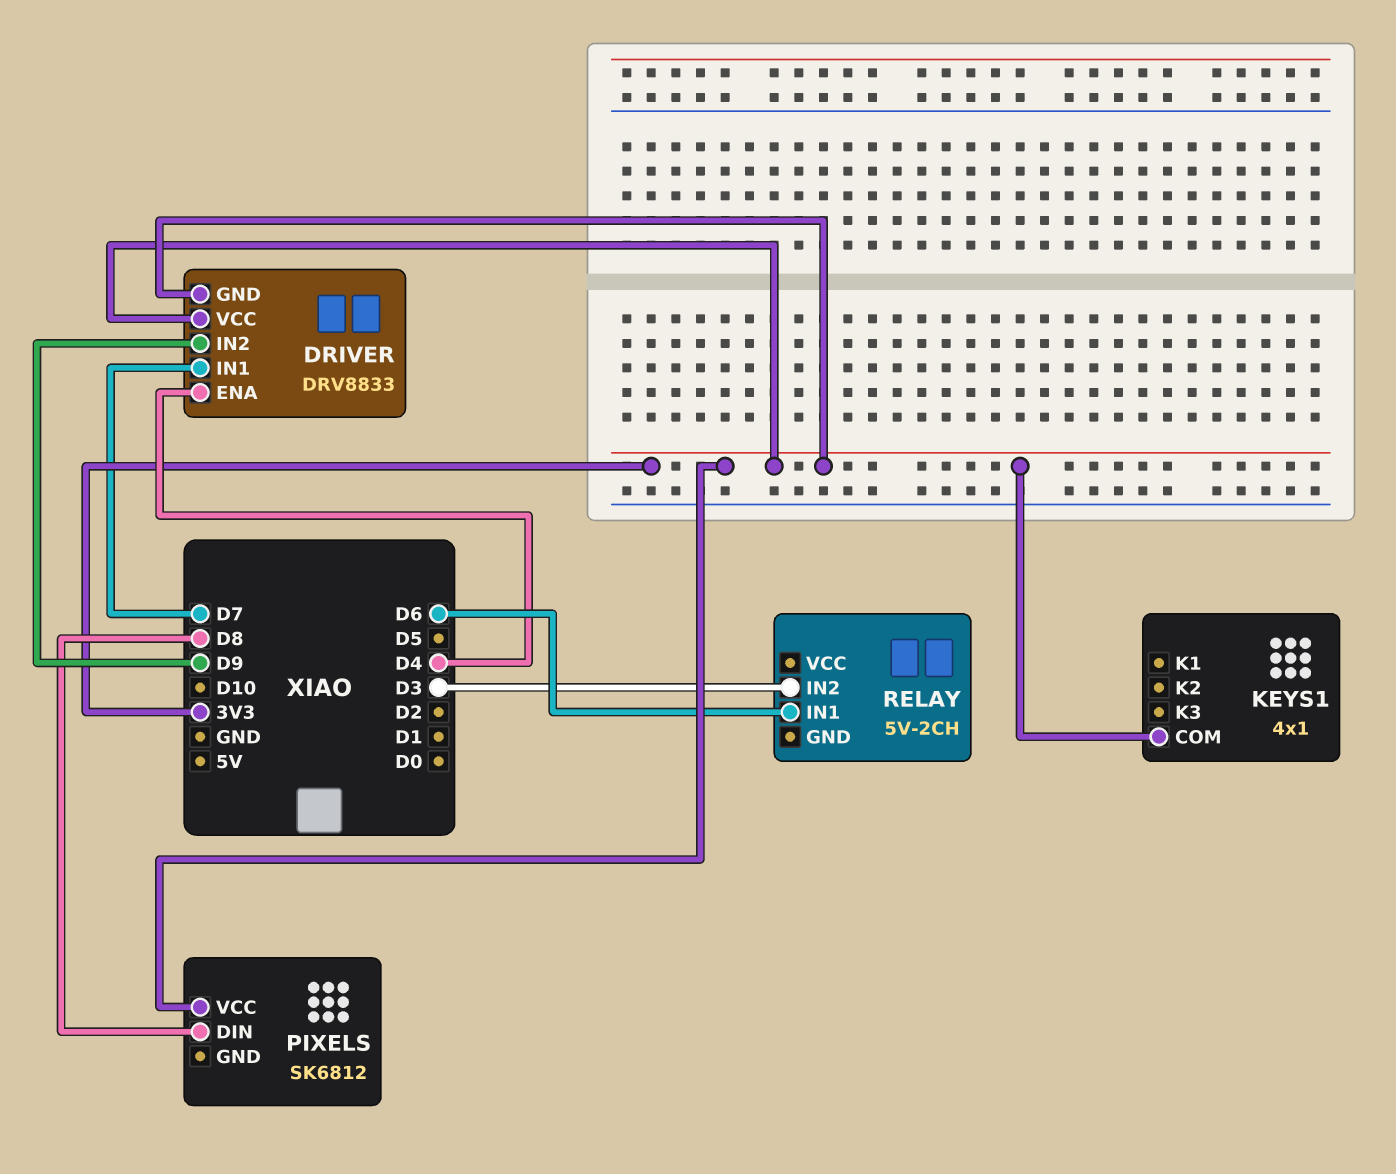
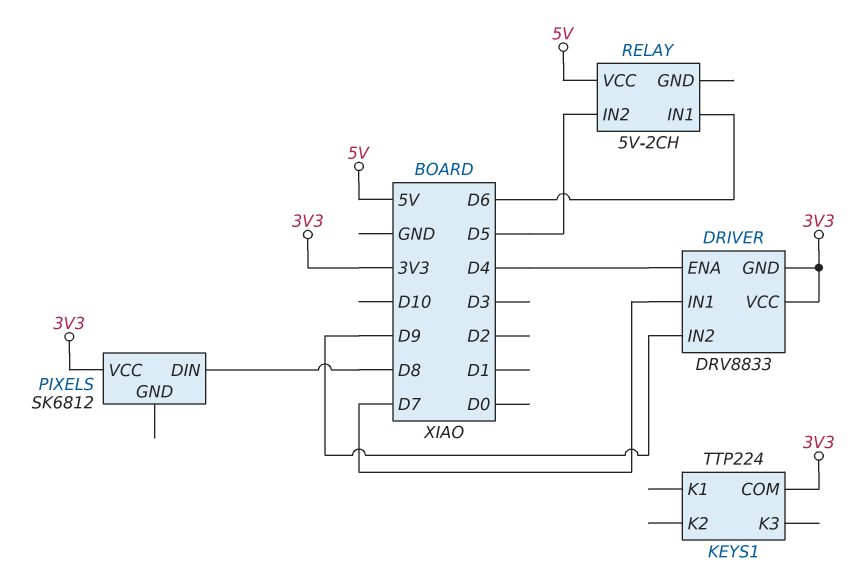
KEYS1: 4x1 -> TTP224
RELAY pin IN2: D3 -> D5
RELAY pin VCC: none -> 5V

